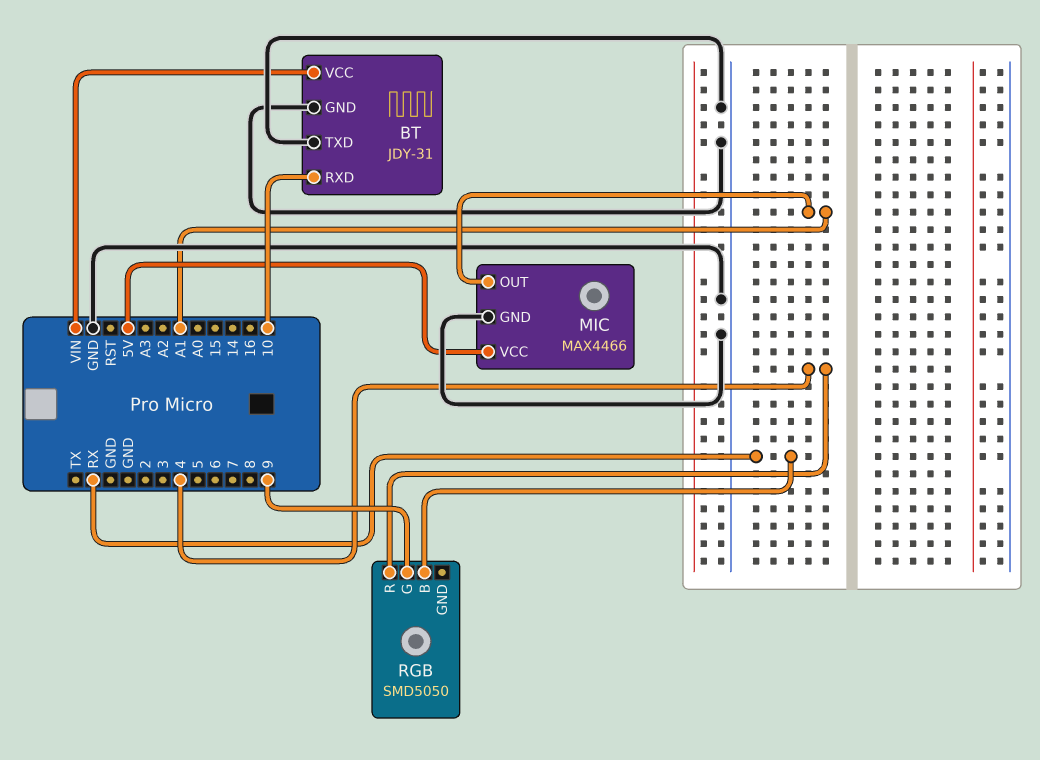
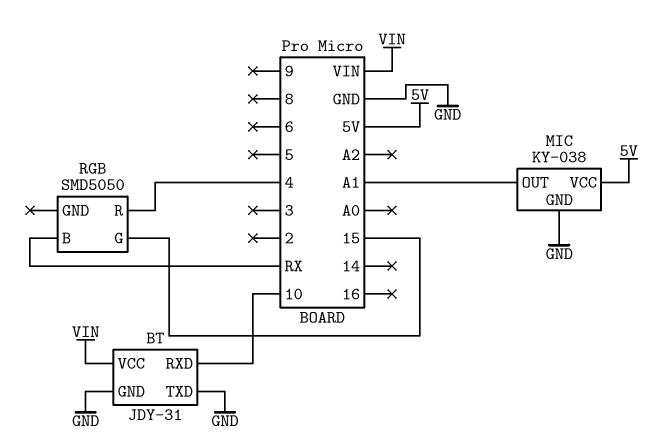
MIC: MAX4466 -> KY-038
RGB pin G: 9 -> 15

